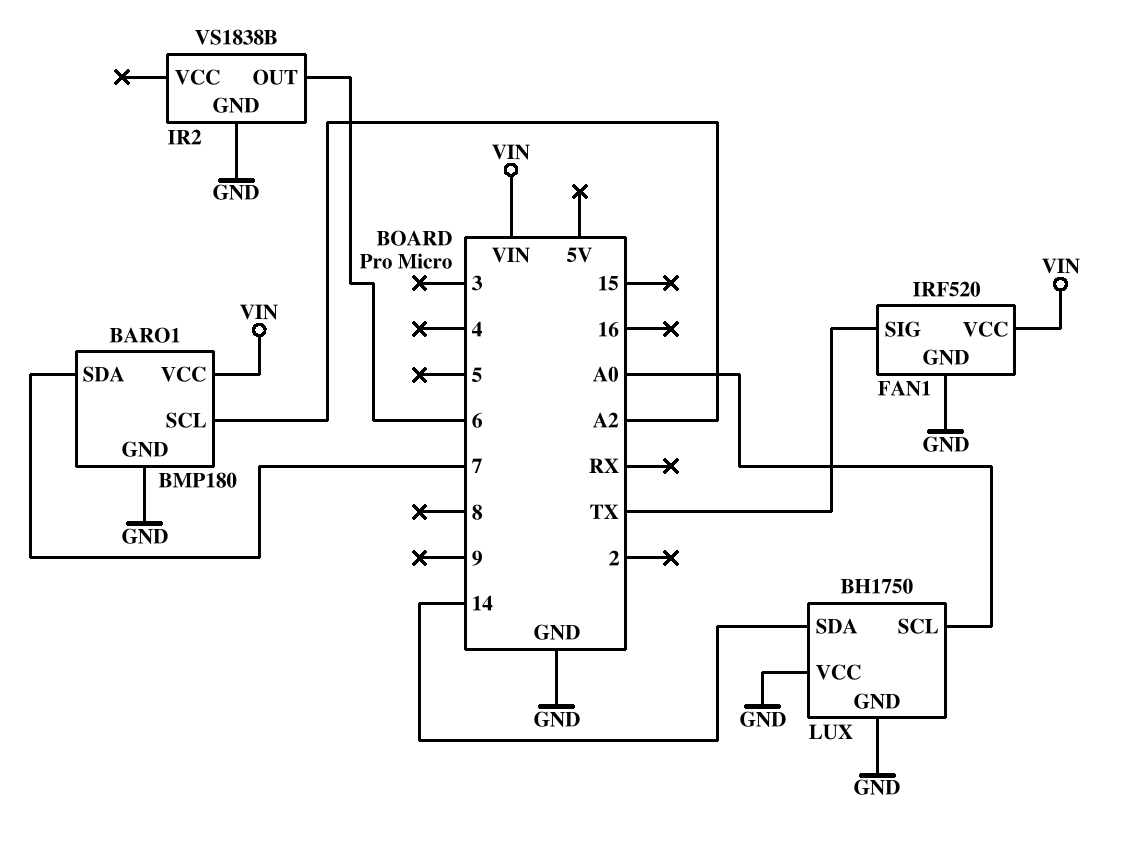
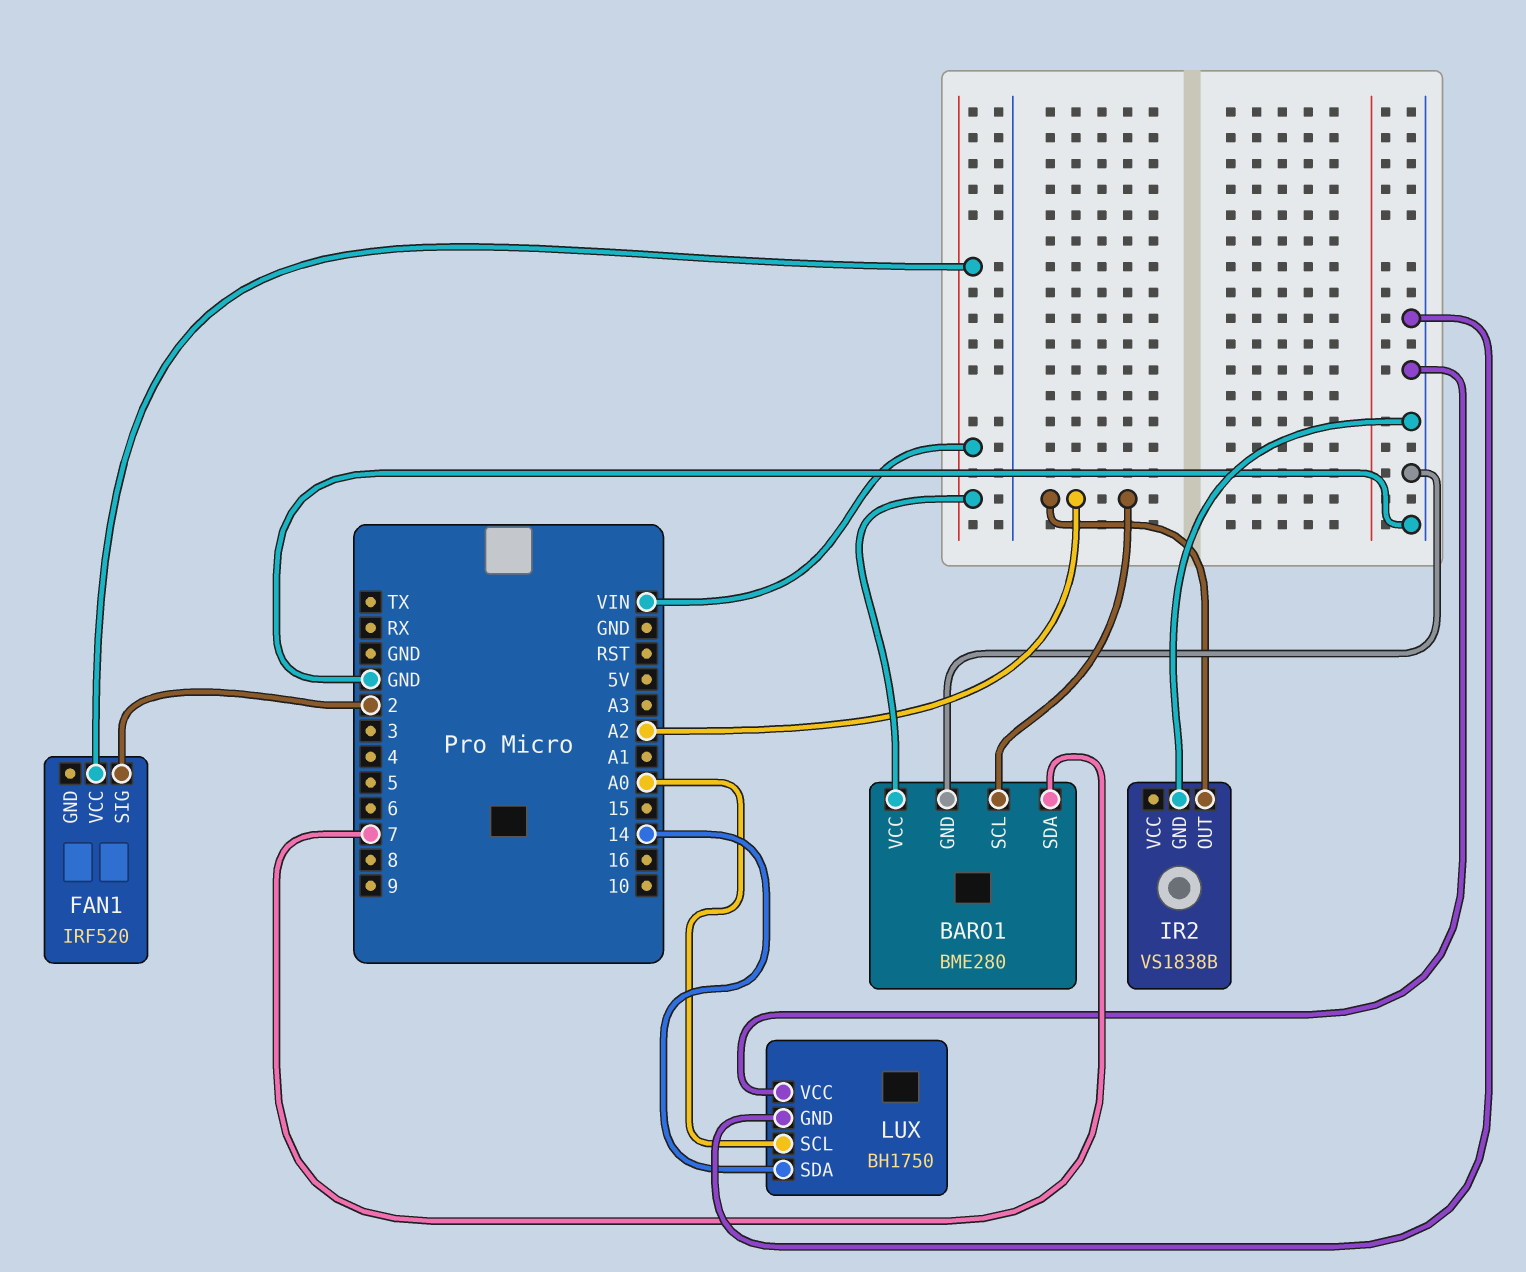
BARO1: BMP180 -> BME280
FAN1 pin GND: GND -> none
FAN1 pin SIG: TX -> 2
IR2 pin OUT: 6 -> A2

